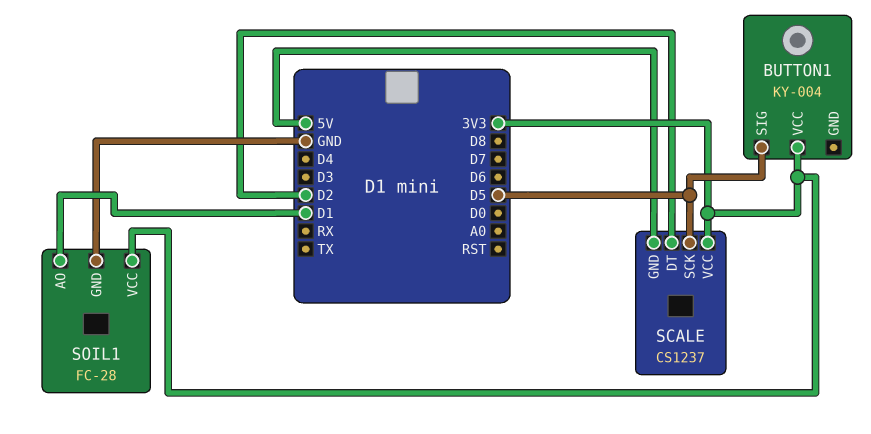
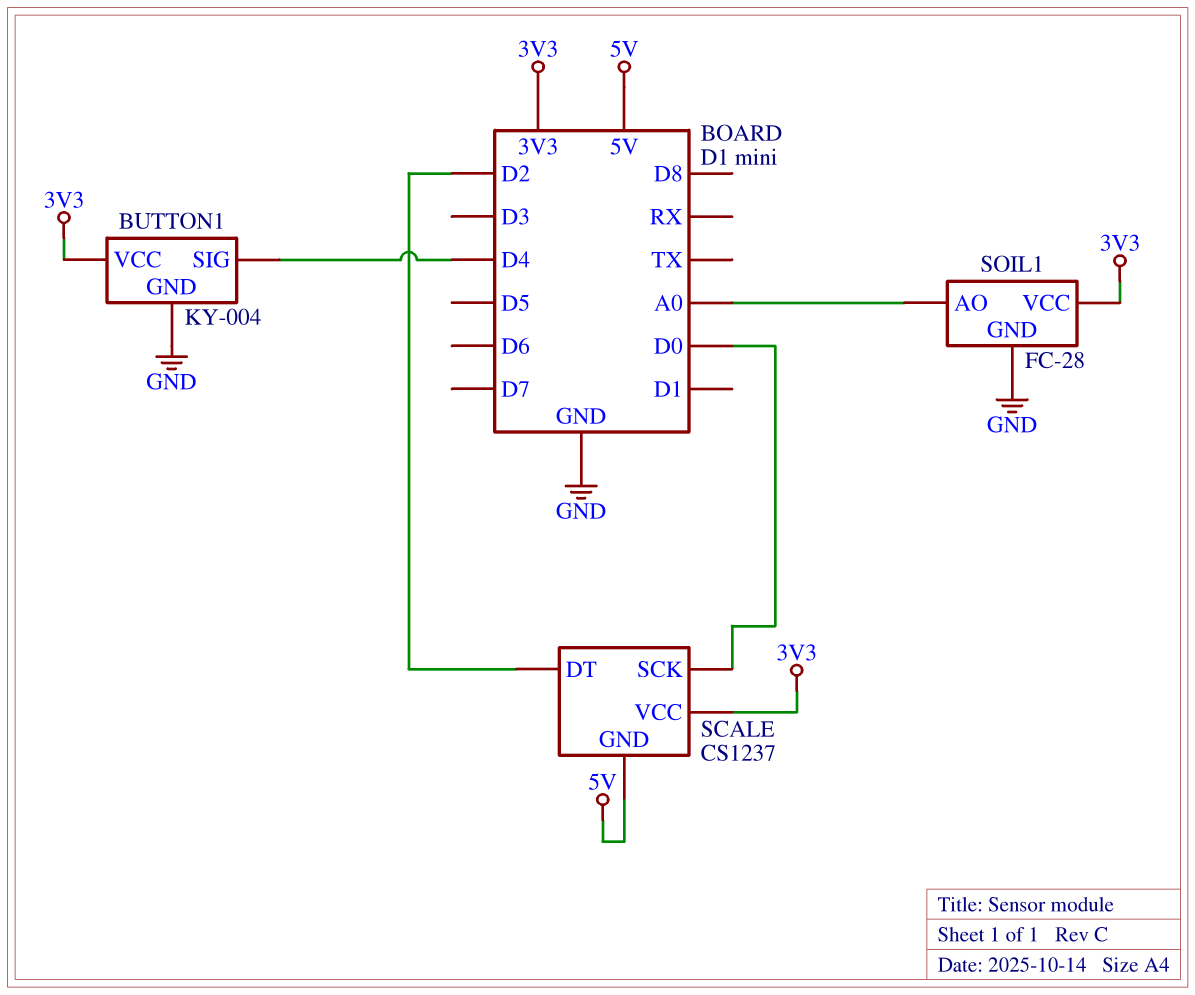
BUTTON1 pin GND: none -> GND
BUTTON1 pin SIG: D5 -> D4
SCALE pin SCK: D5 -> D0
SOIL1 pin AO: D1 -> A0

